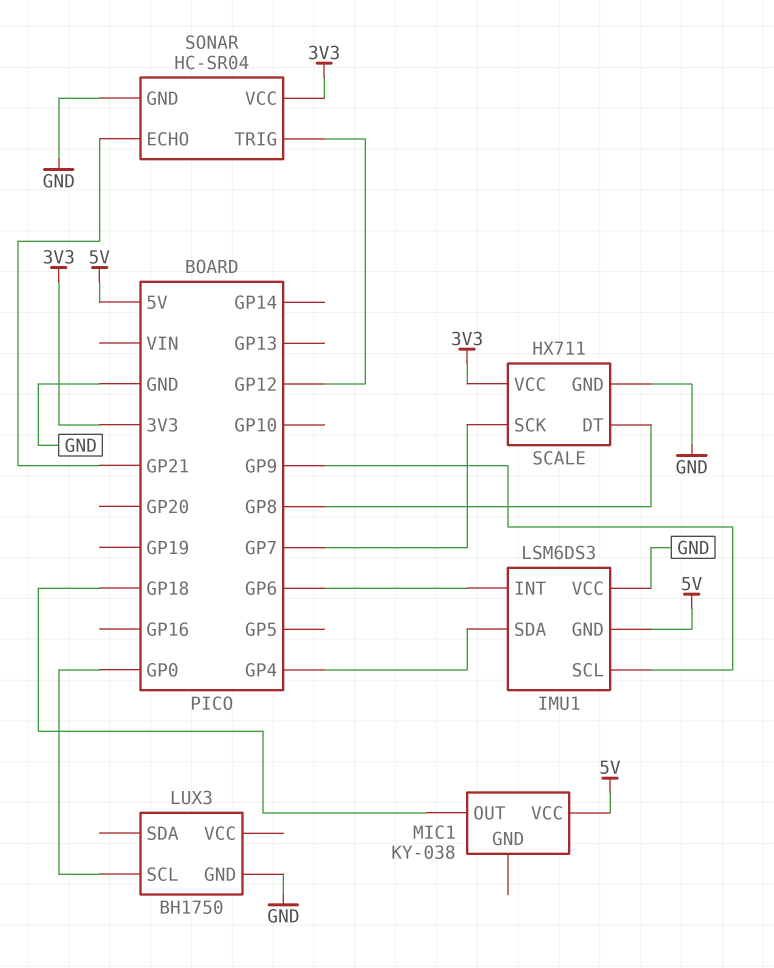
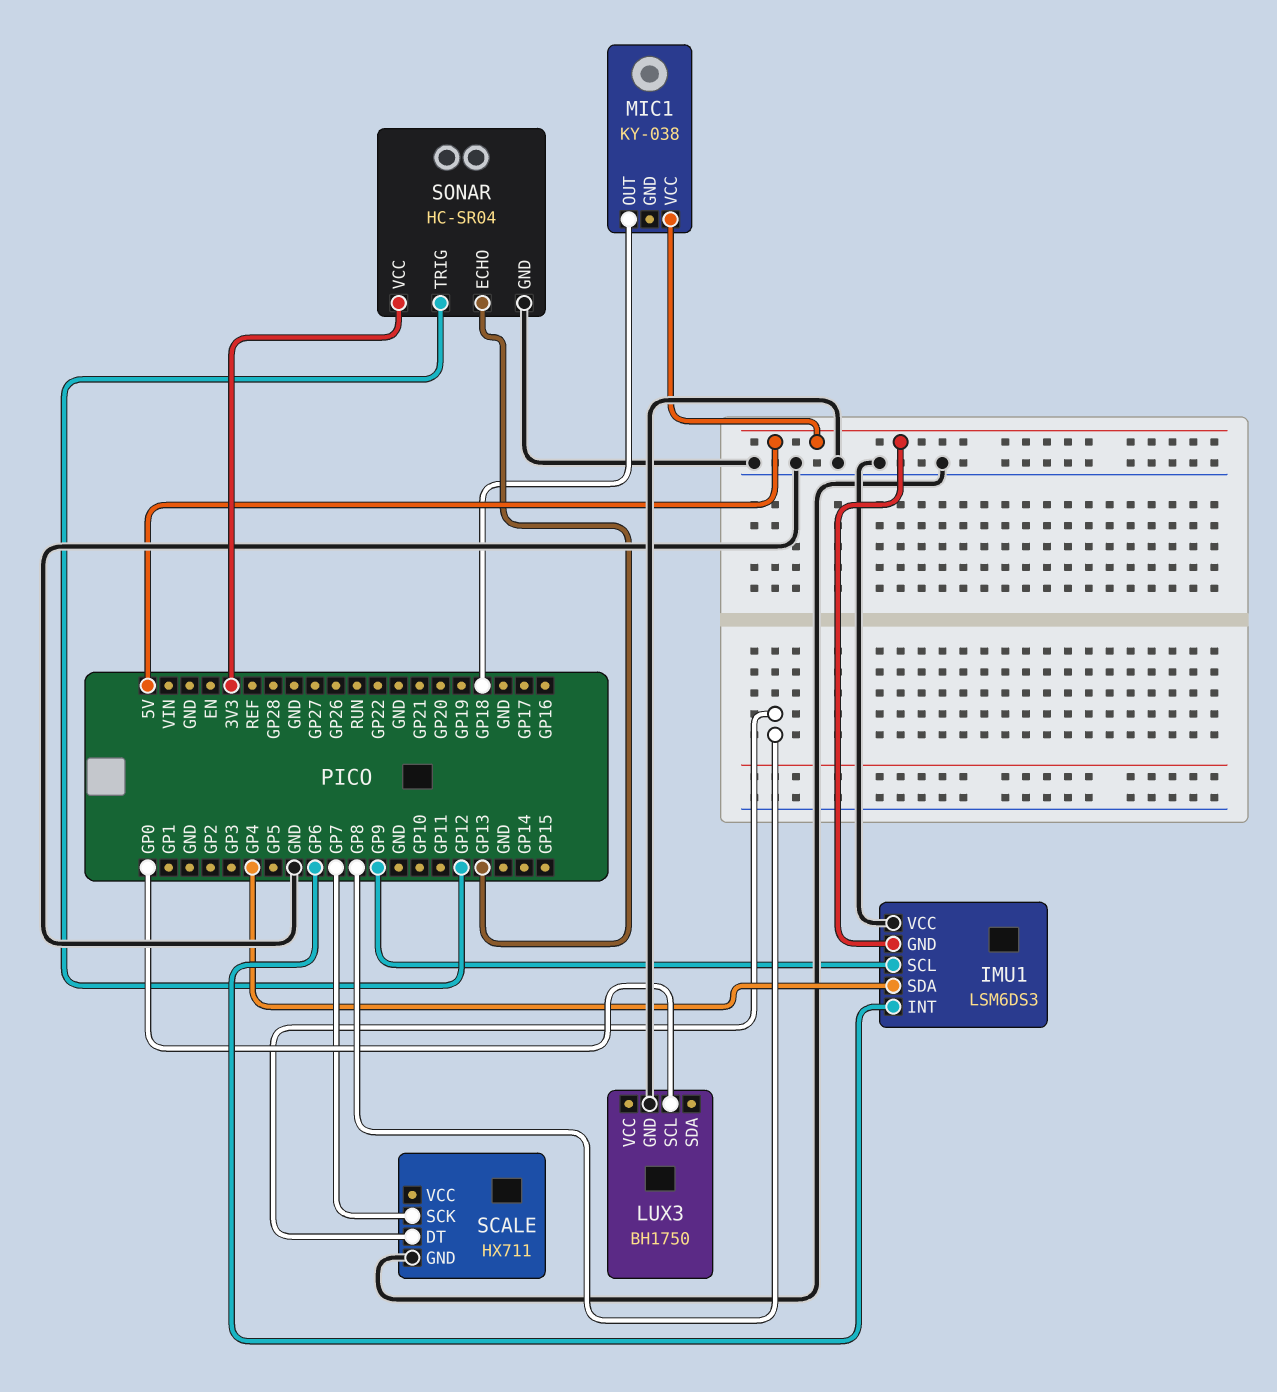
SCALE pin VCC: 3V3 -> none
SONAR pin ECHO: GP21 -> GP13

